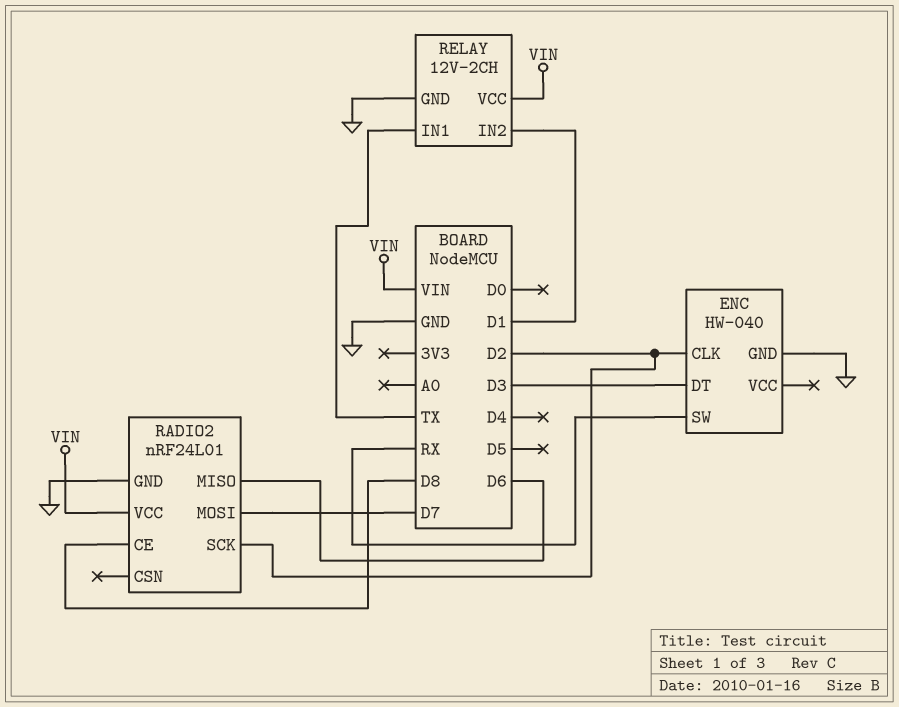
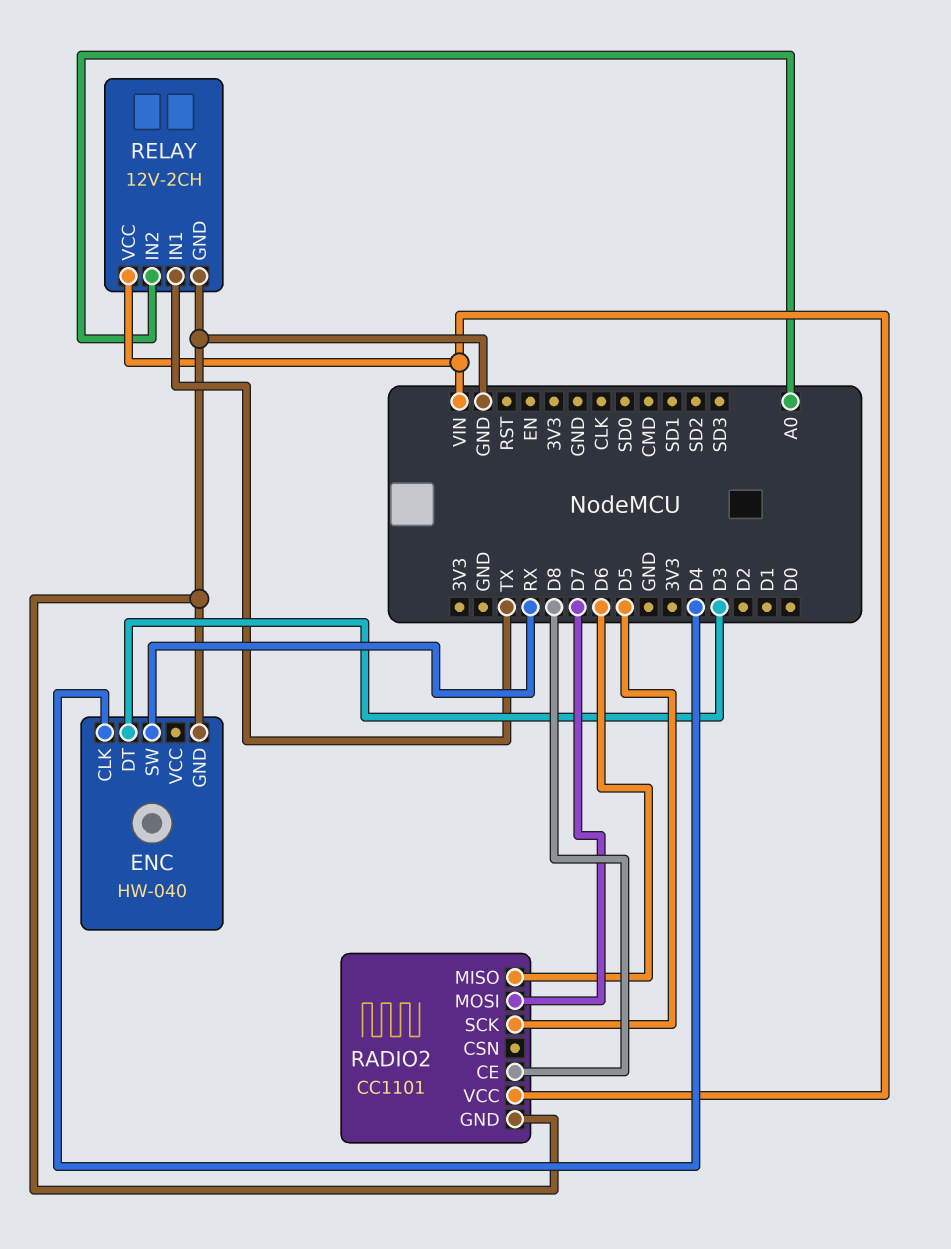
ENC pin CLK: D2 -> D4
RADIO2: nRF24L01 -> CC1101
RADIO2 pin SCK: D2 -> D5
RELAY pin IN2: D1 -> A0

